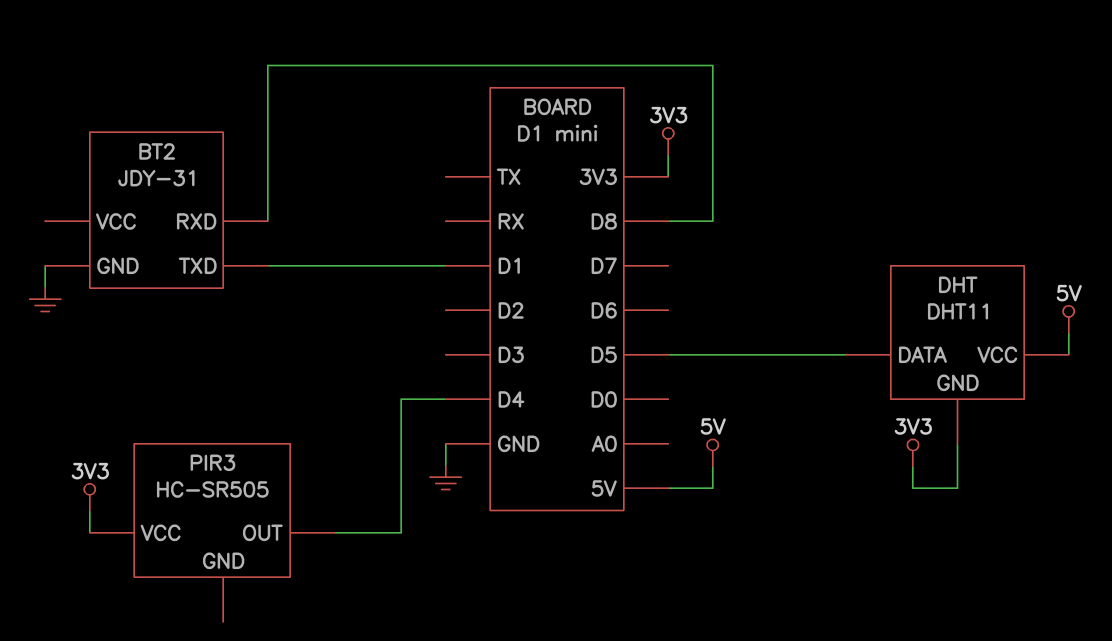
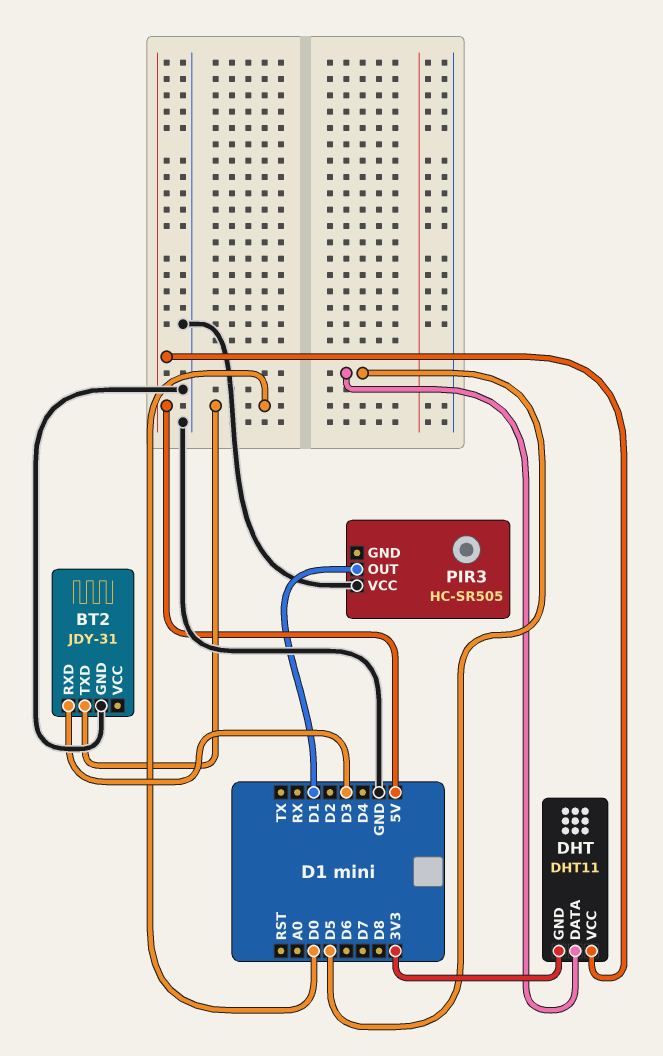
BT2 pin RXD: D8 -> D3
BT2 pin TXD: D1 -> D0
PIR3 pin OUT: D4 -> D1
PIR3 pin VCC: 3V3 -> GND

